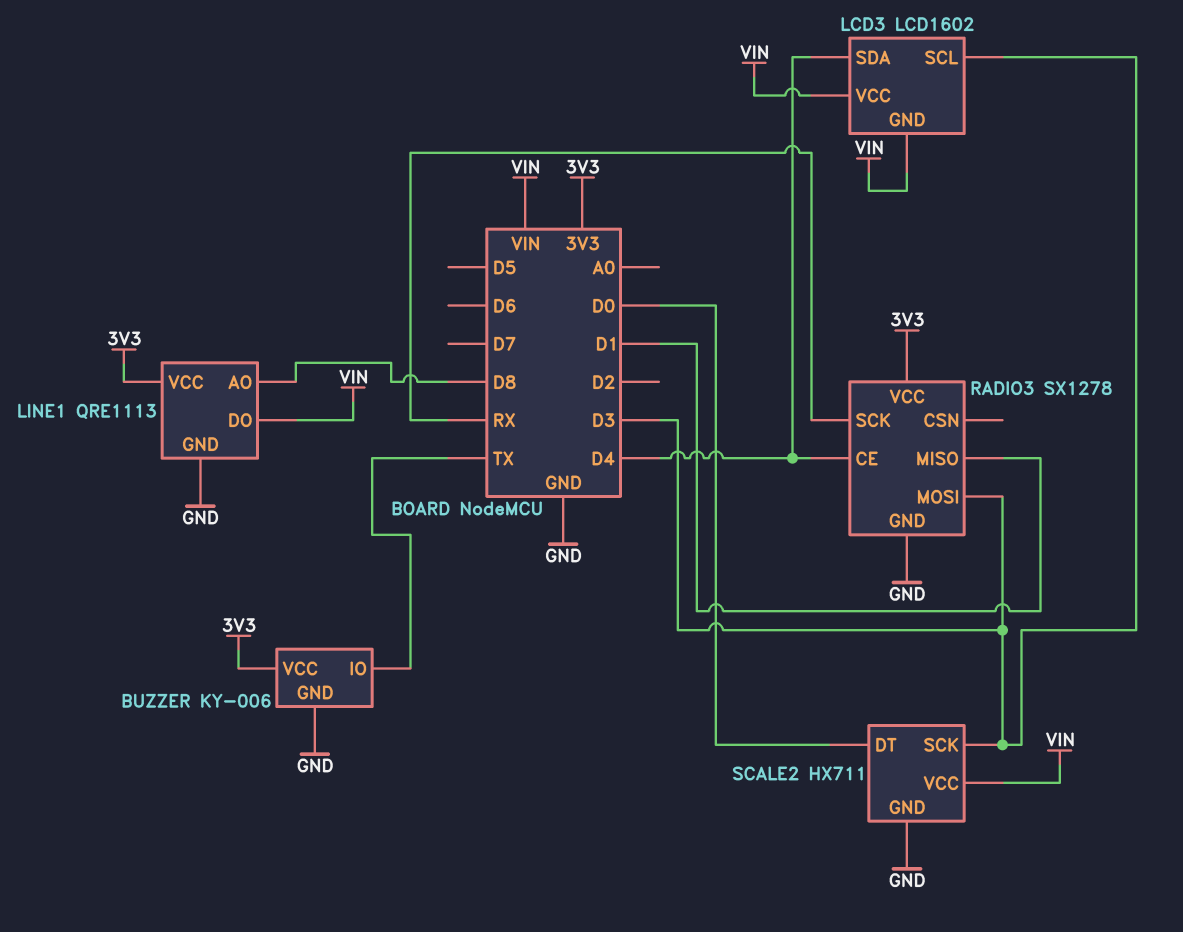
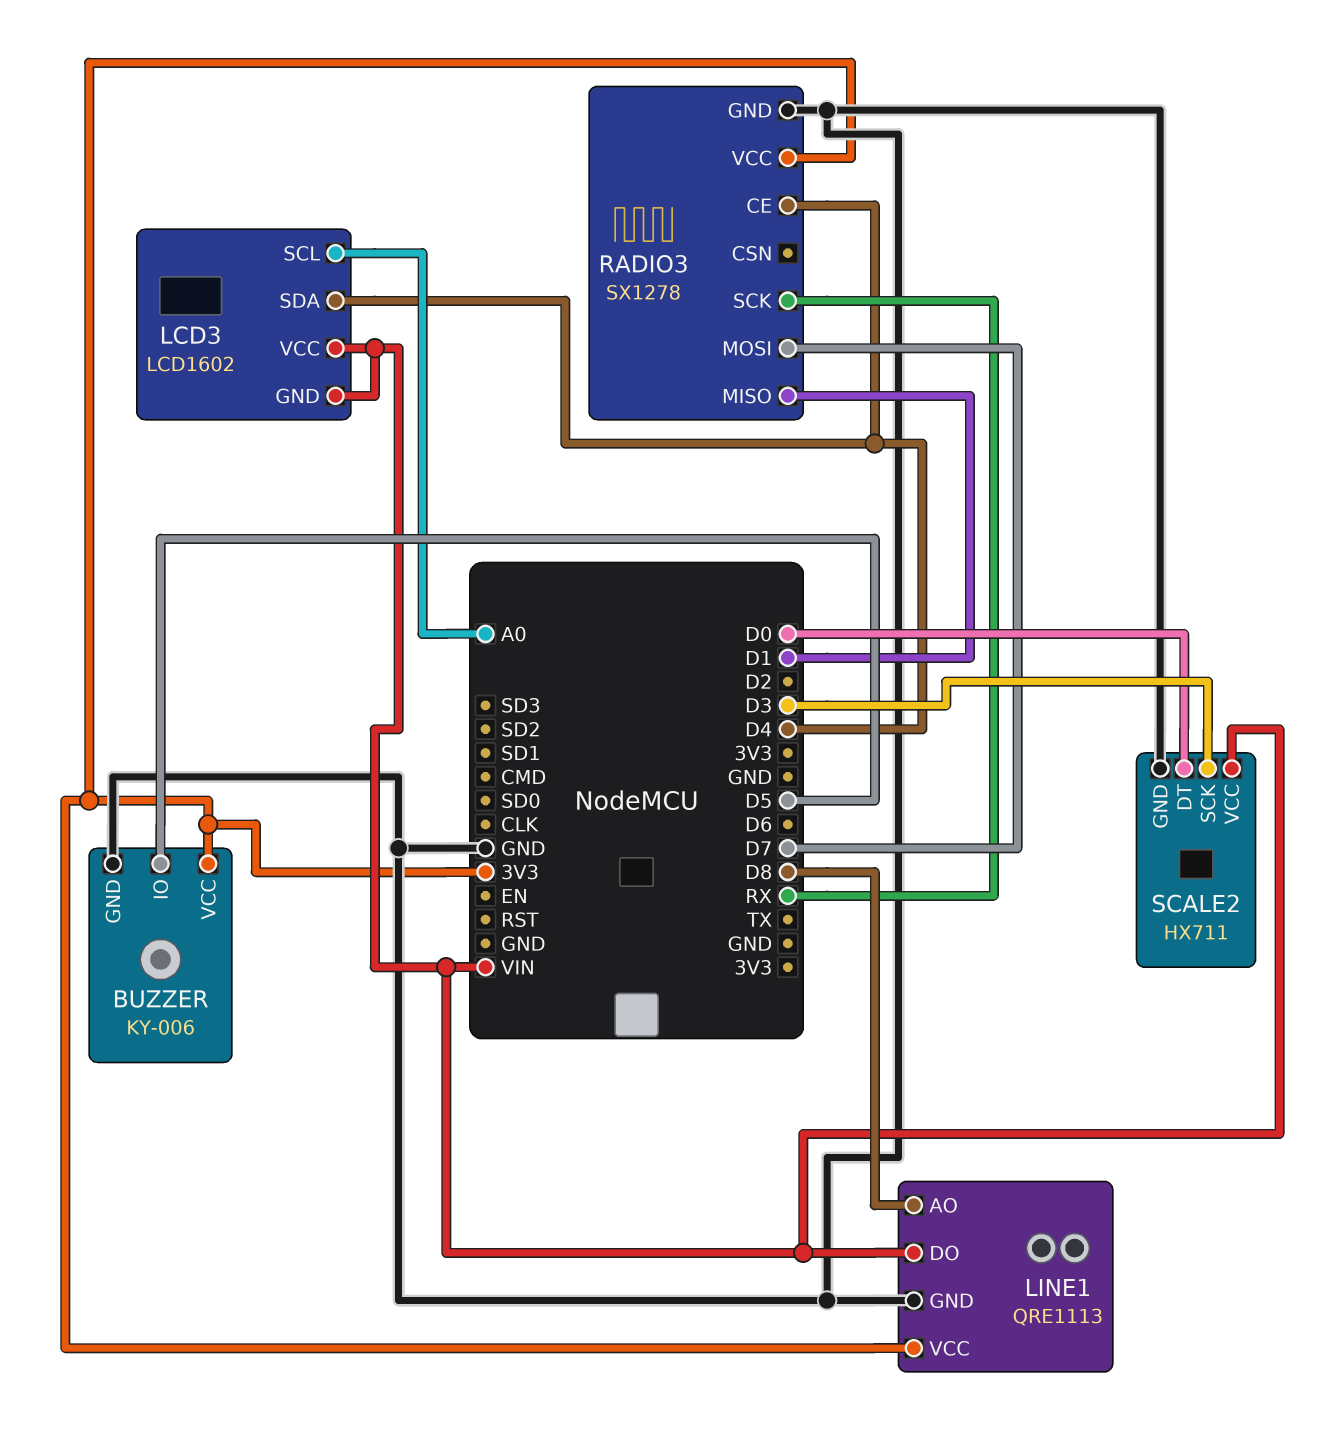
BUZZER pin IO: TX -> D5
LCD3 pin SCL: D3 -> A0
RADIO3 pin MOSI: D3 -> D7

